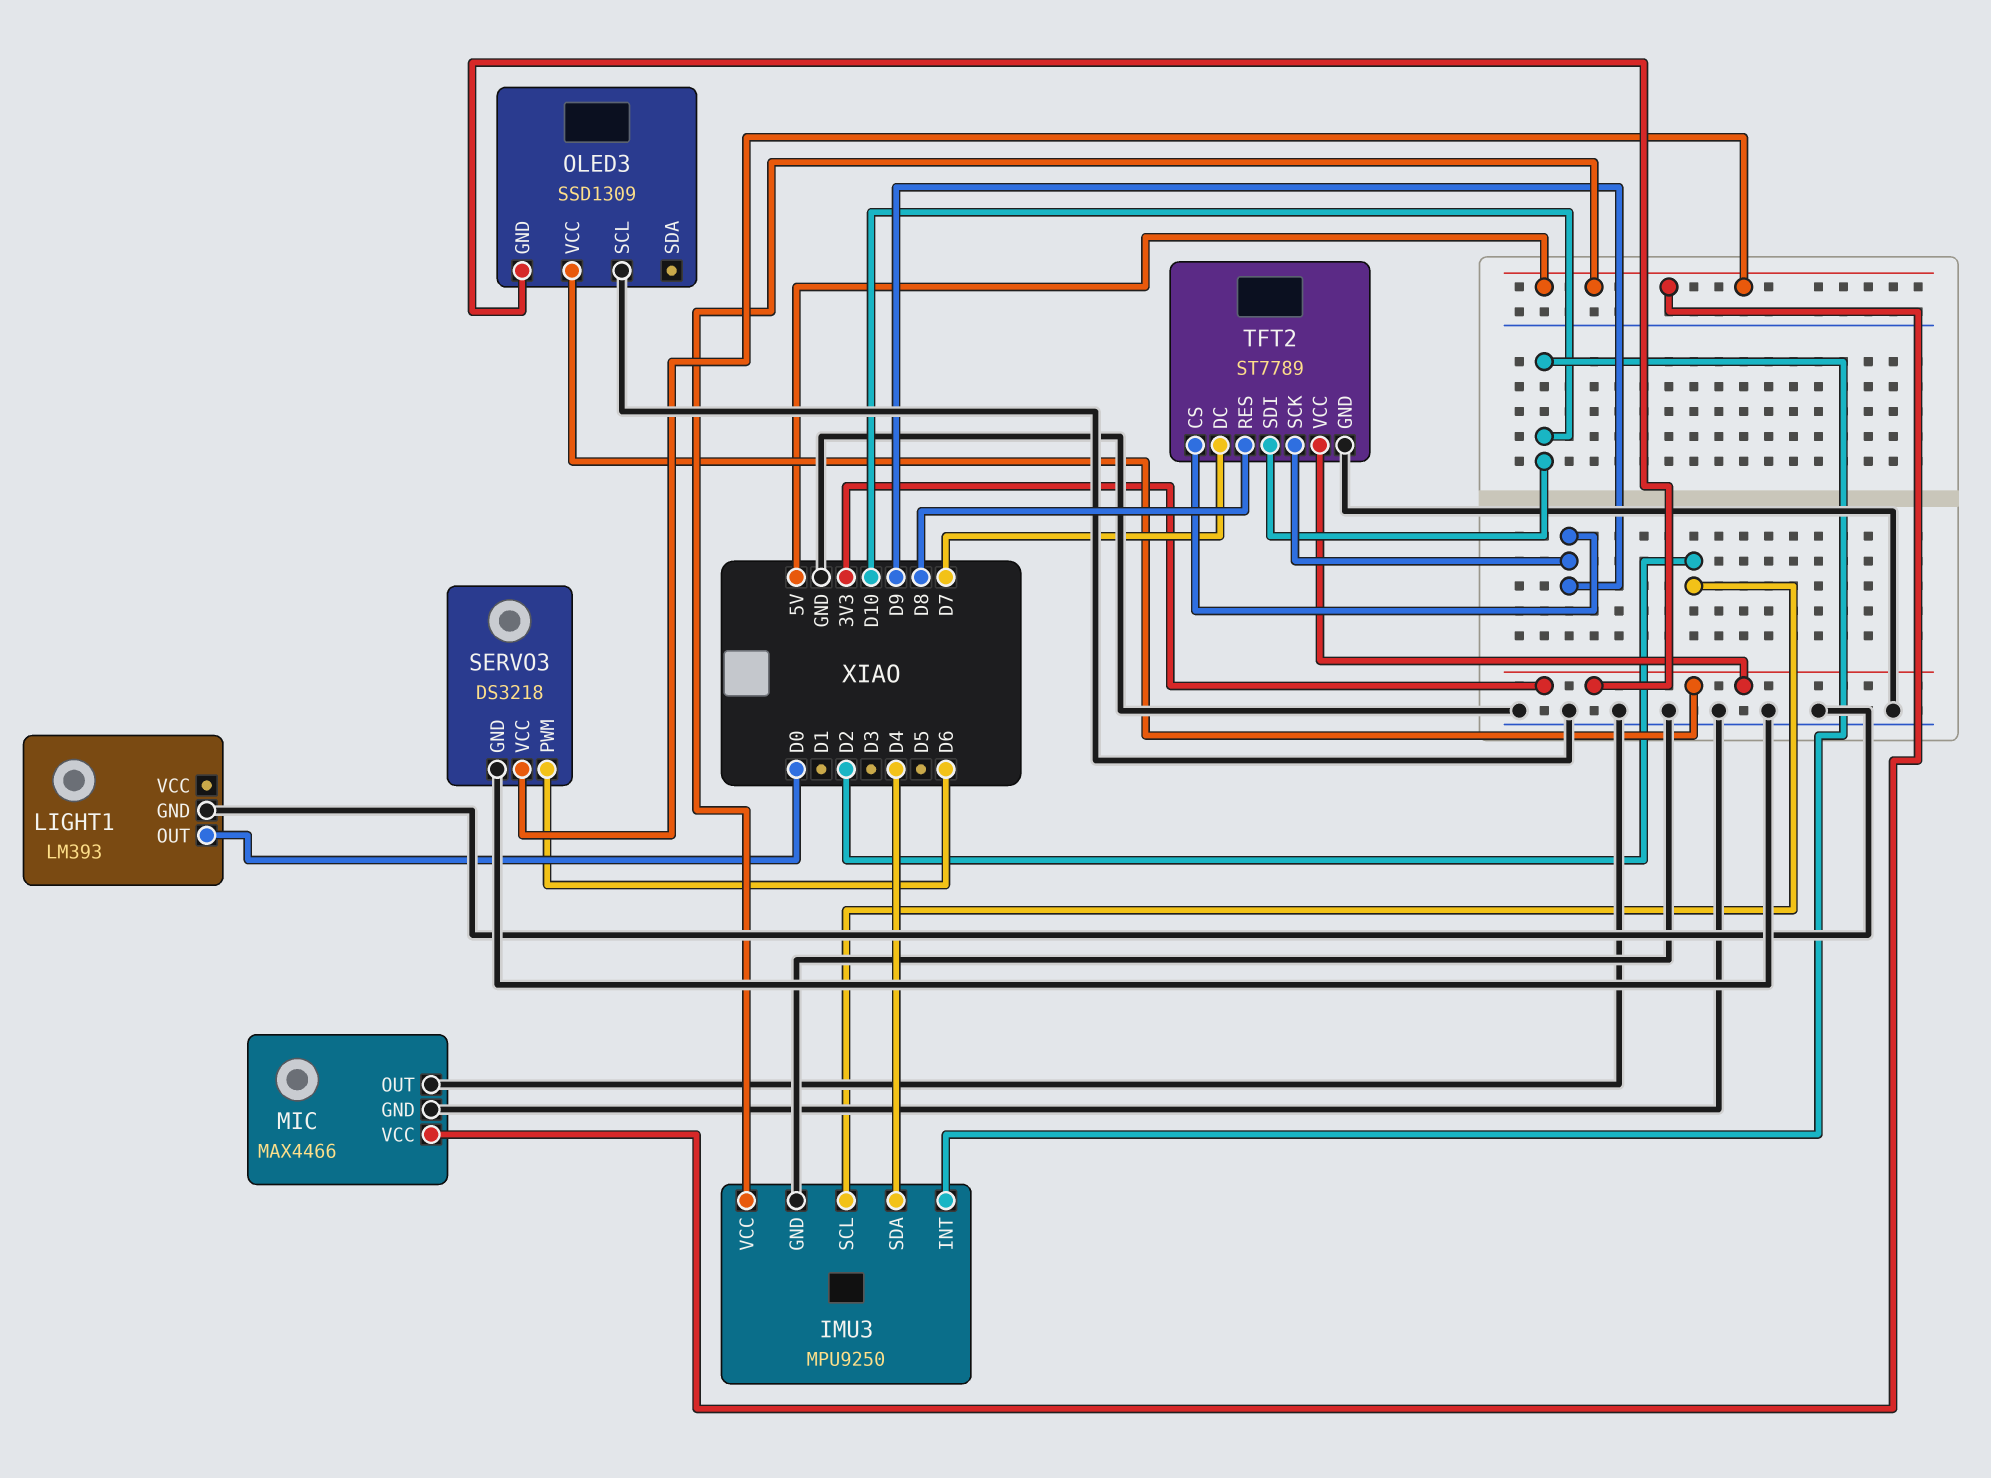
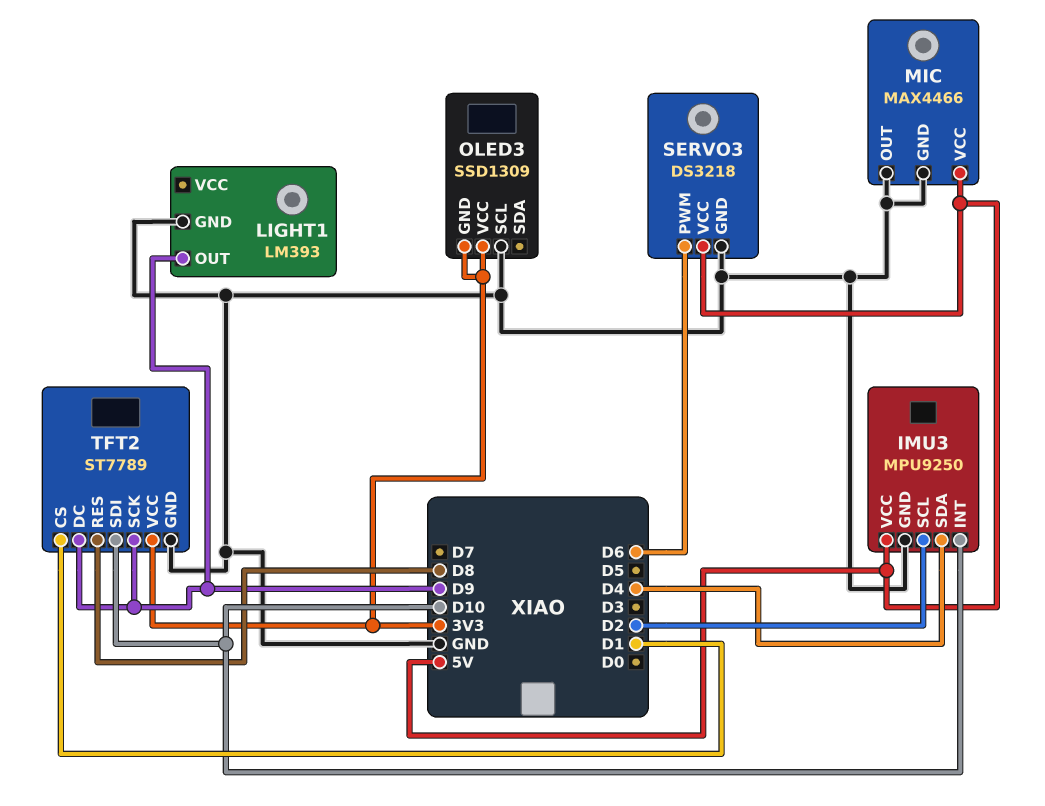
LIGHT1 pin OUT: D0 -> D9
TFT2 pin CS: D9 -> D1
TFT2 pin DC: D7 -> D9

